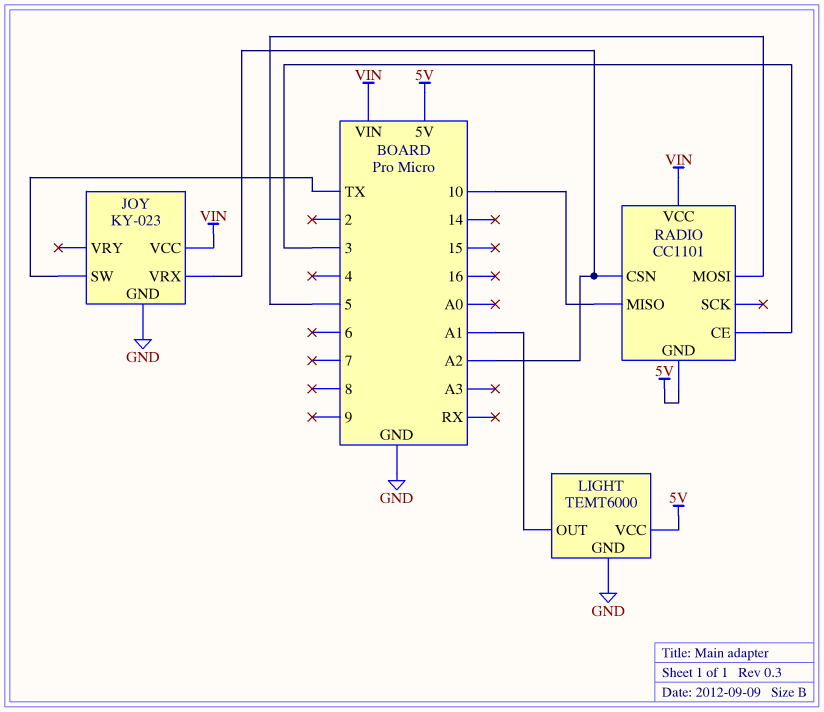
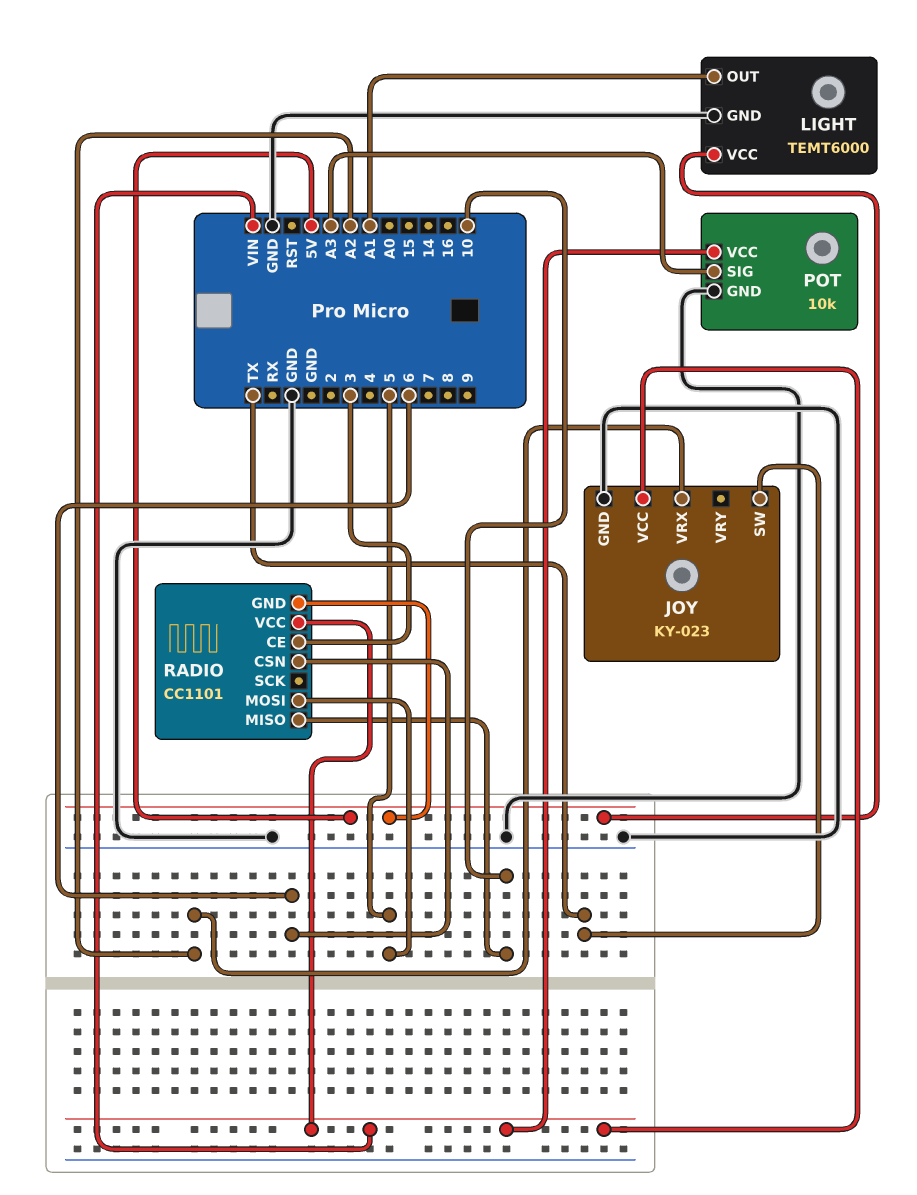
POT: none -> 10k
POT pin GND: none -> GND
POT pin SIG: none -> A3
POT pin VCC: none -> VIN
RADIO pin CSN: A2 -> 6

